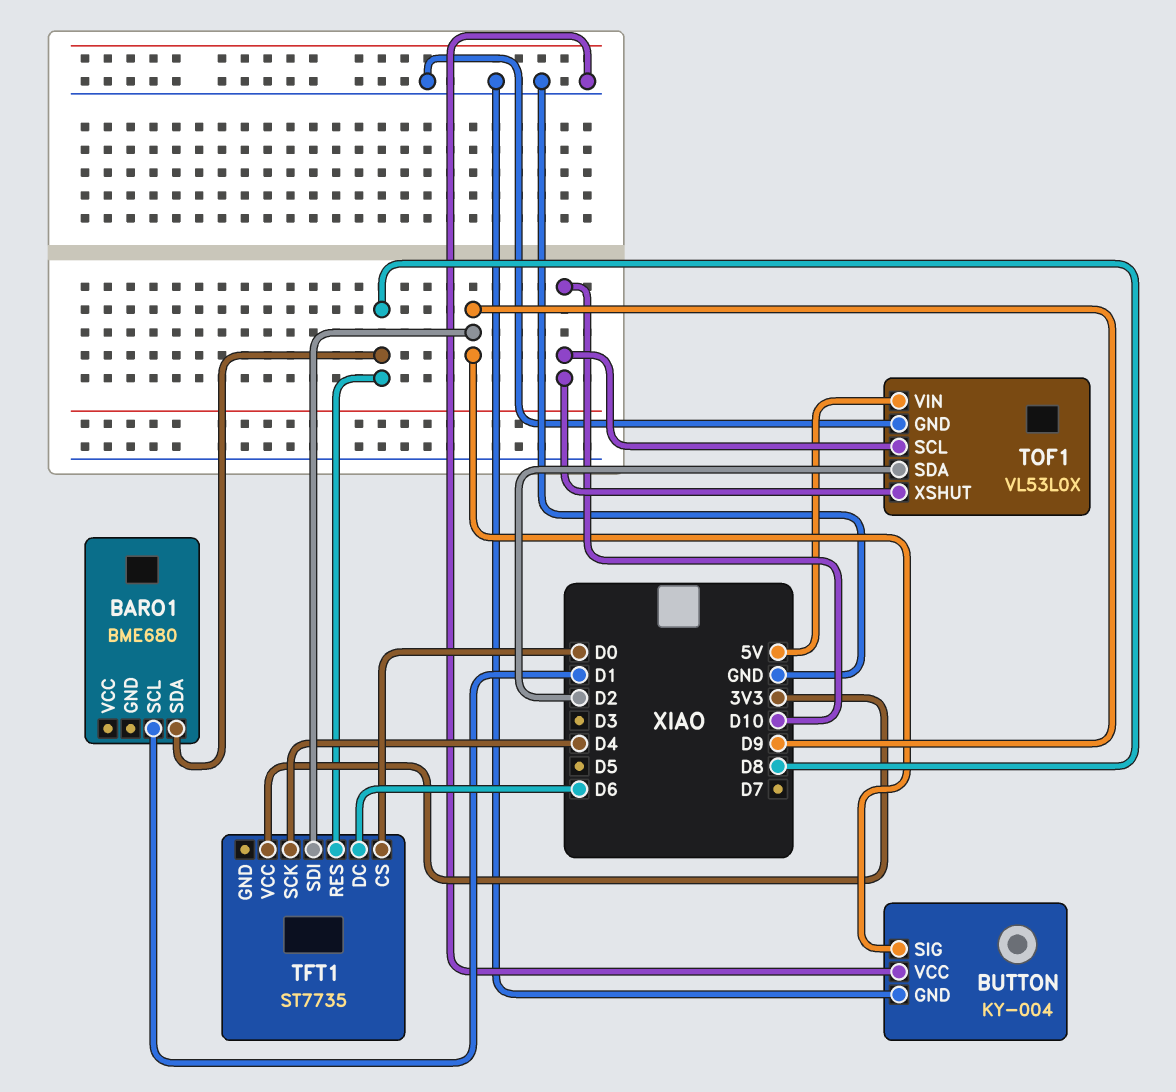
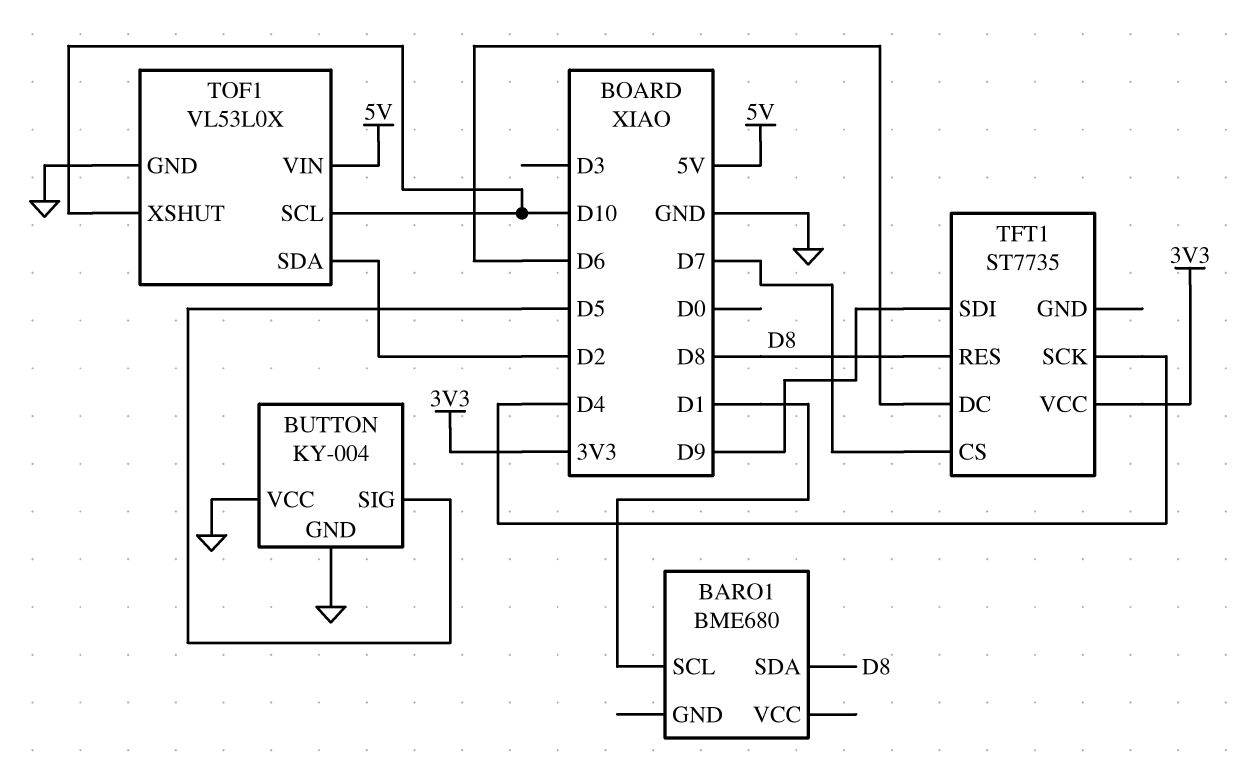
BUTTON pin SIG: D9 -> D5
TFT1 pin CS: D0 -> D7

